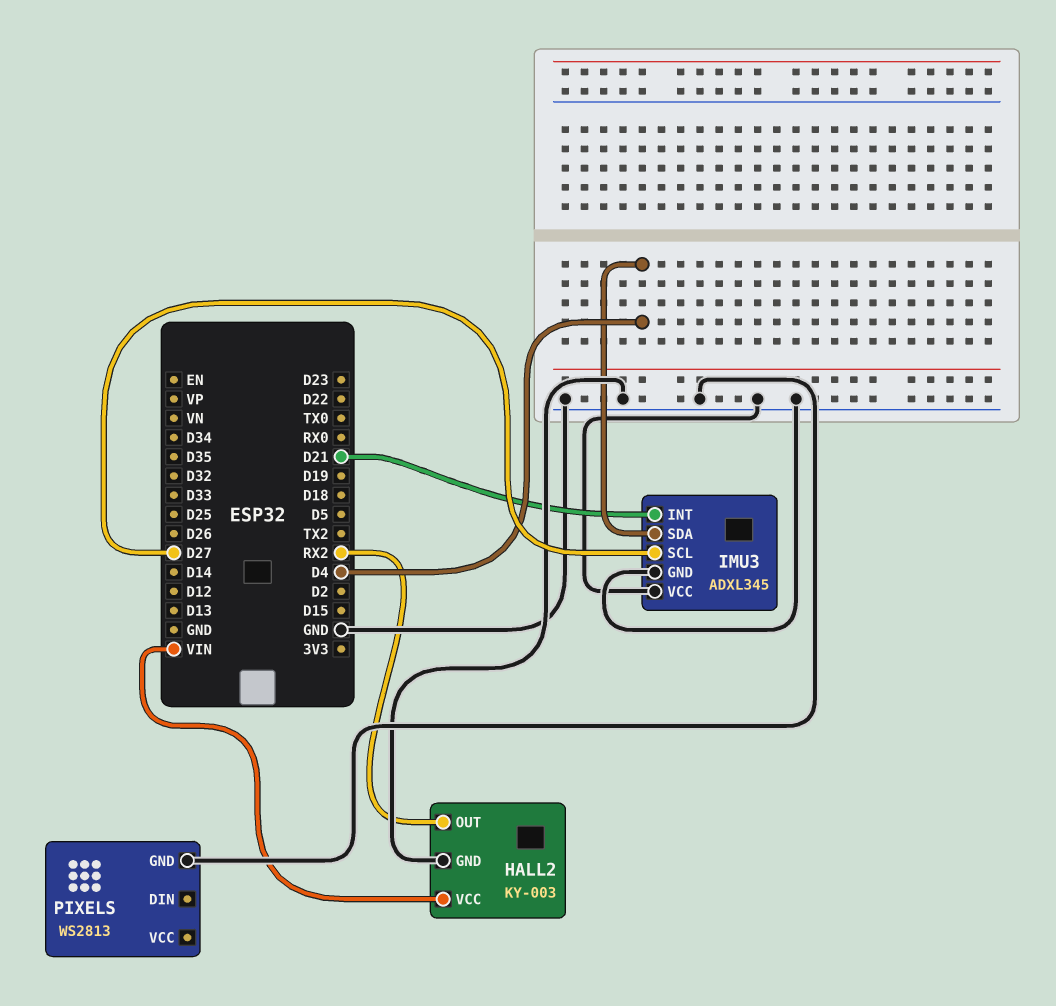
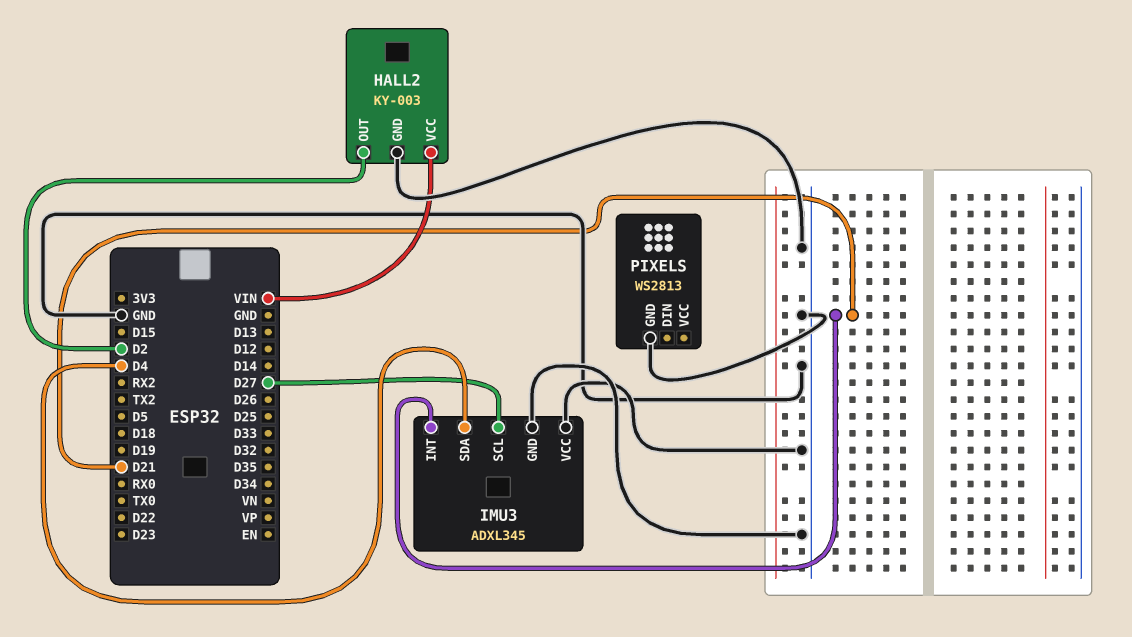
HALL2 pin OUT: RX2 -> D2

